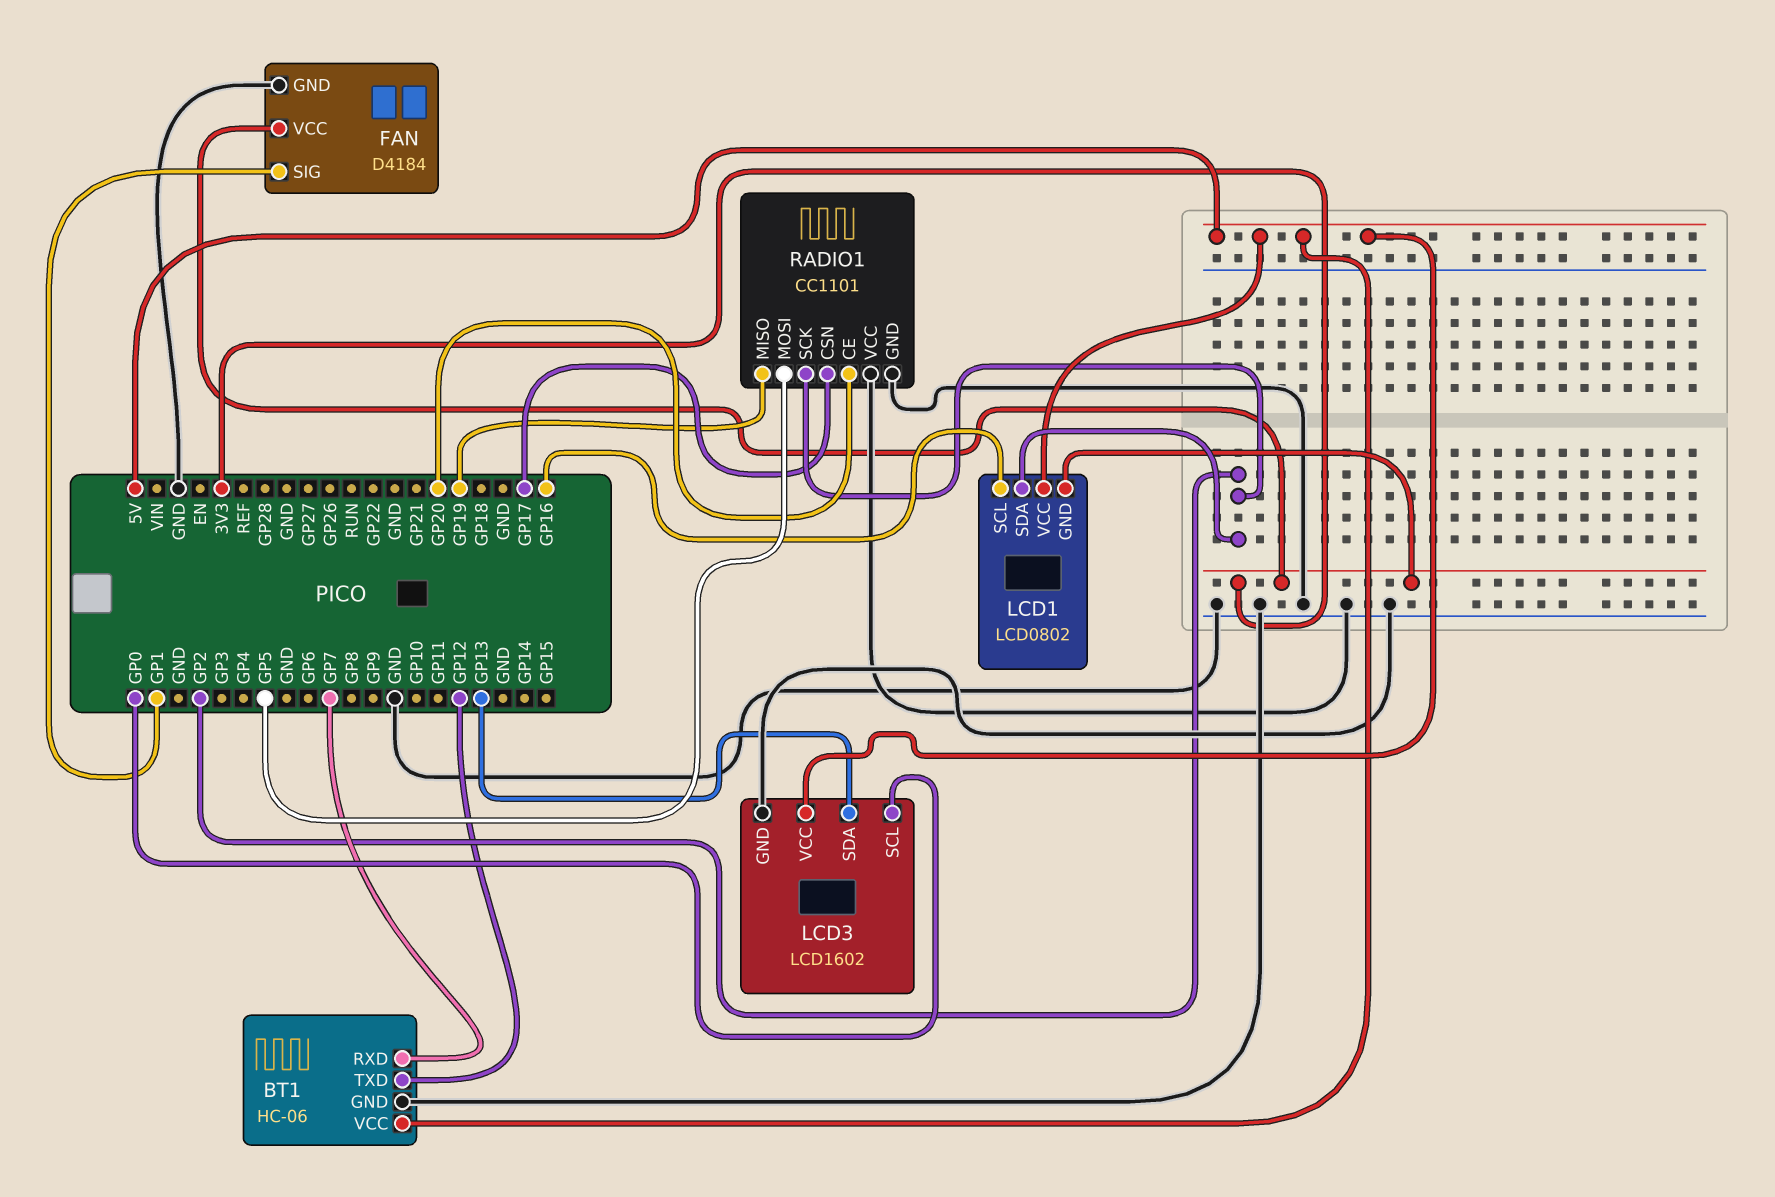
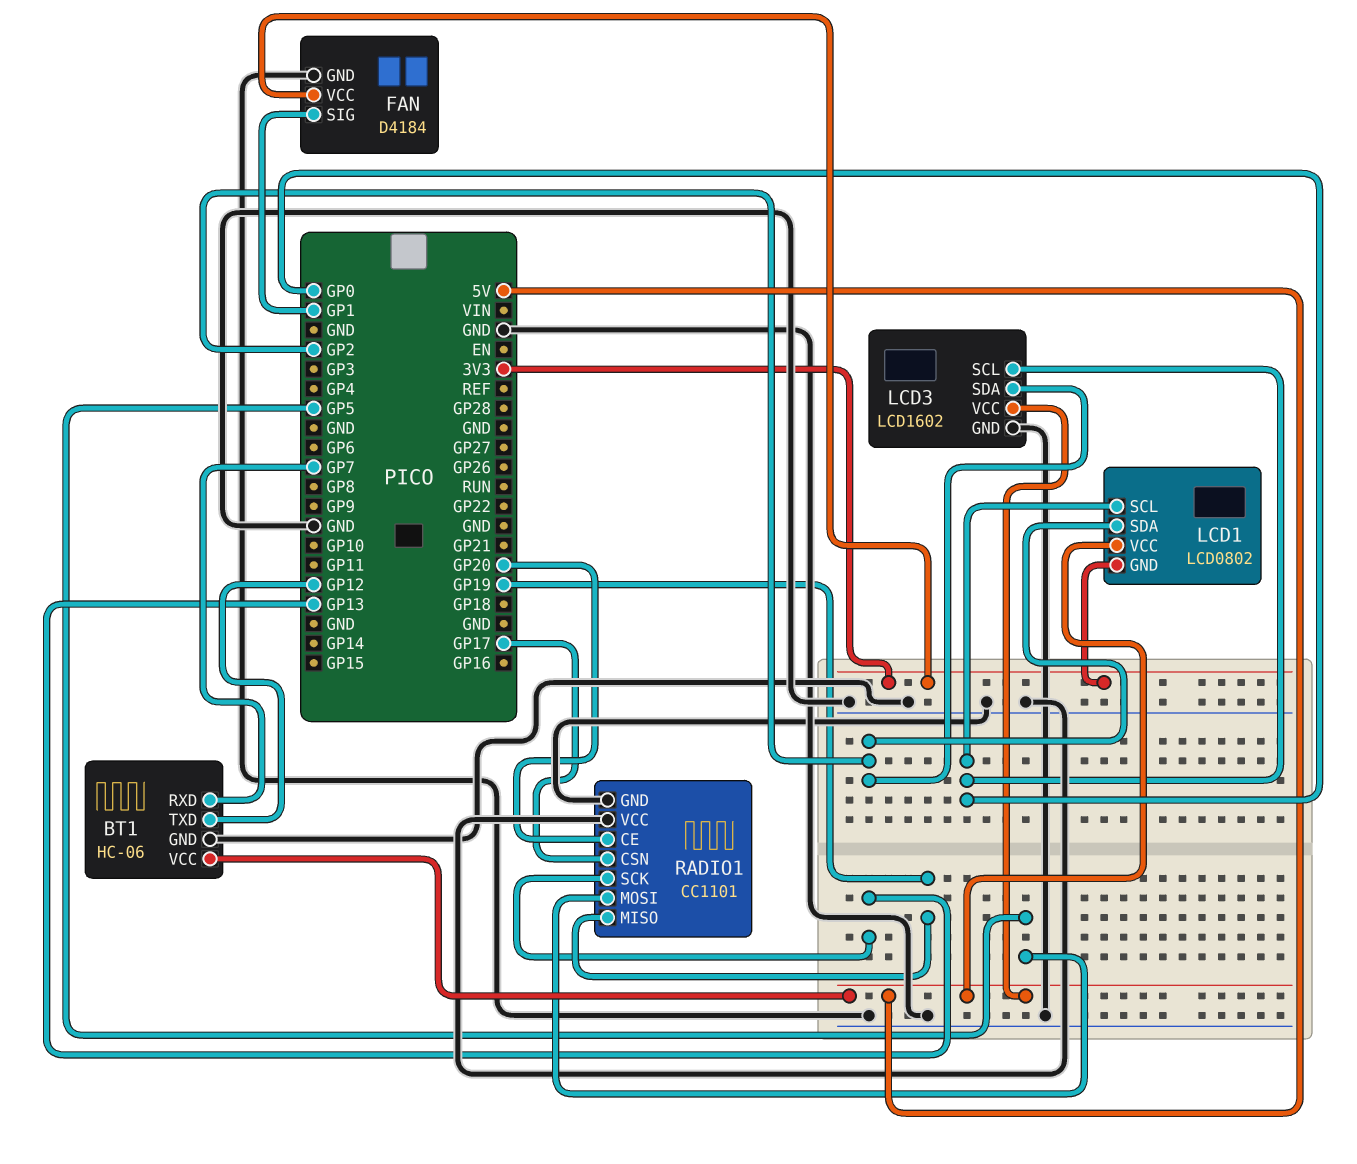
LCD1 pin SCL: GP16 -> GP0
LCD3 pin SDA: GP13 -> GP2
RADIO1 pin SCK: GP2 -> GP13

